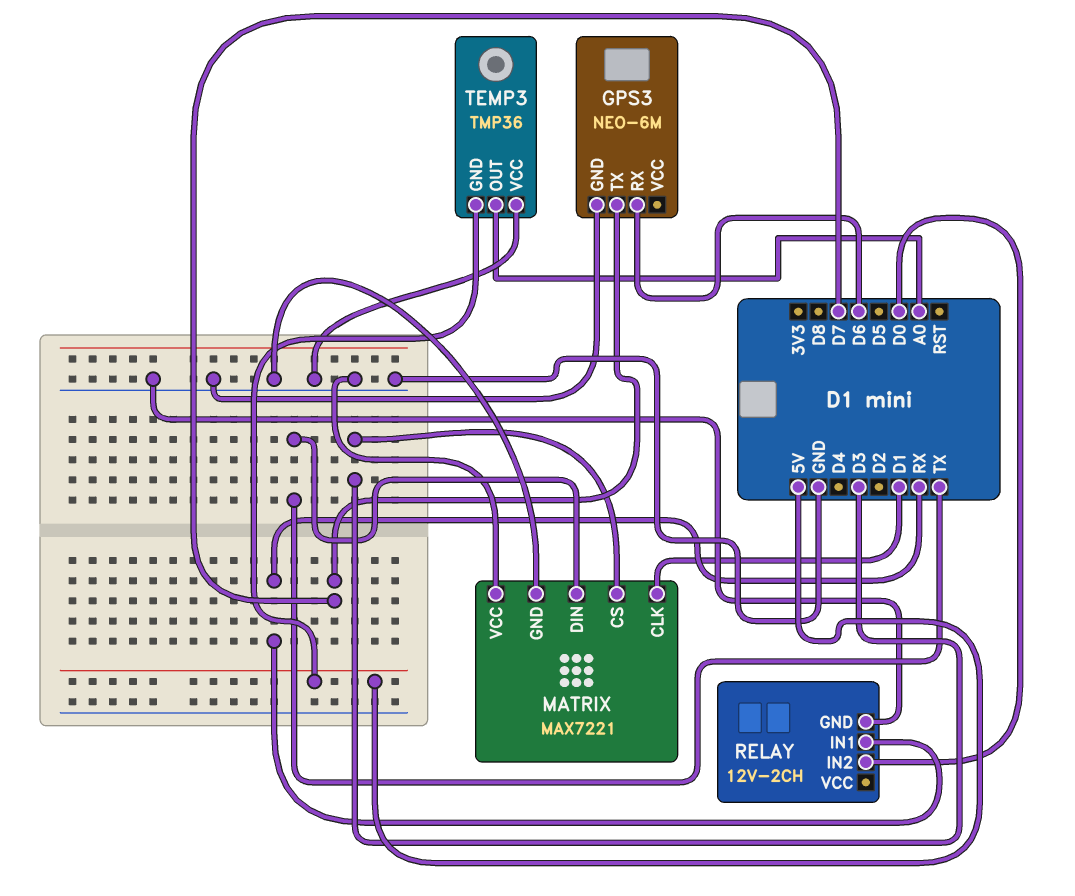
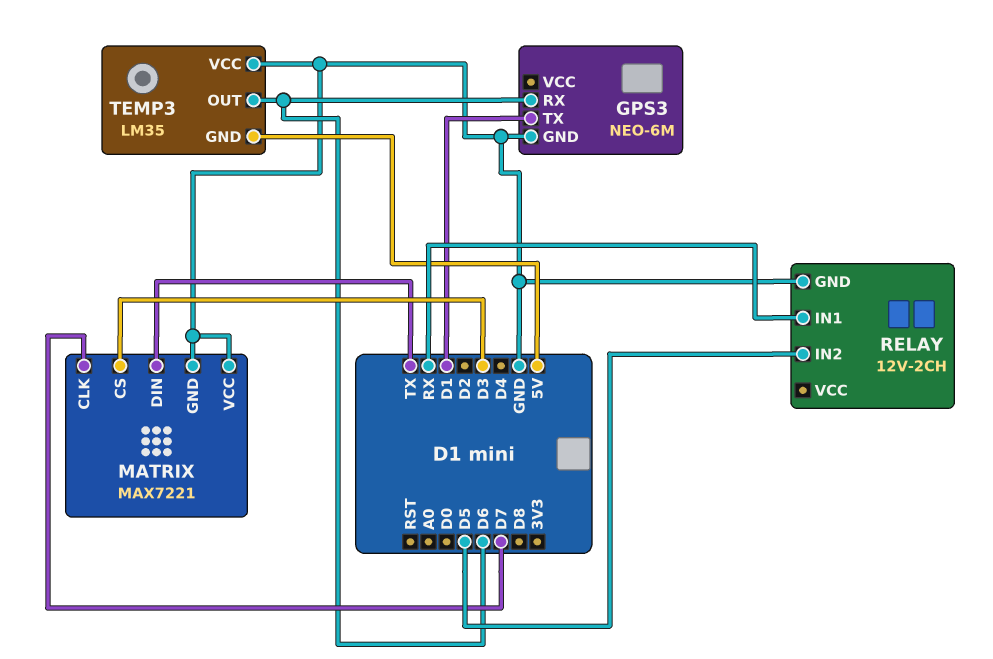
GPS3 pin TX: D7 -> D1
MATRIX pin CLK: D1 -> D7
RELAY pin IN2: D0 -> D5
TEMP3: TMP36 -> LM35
TEMP3 pin OUT: A0 -> D6

